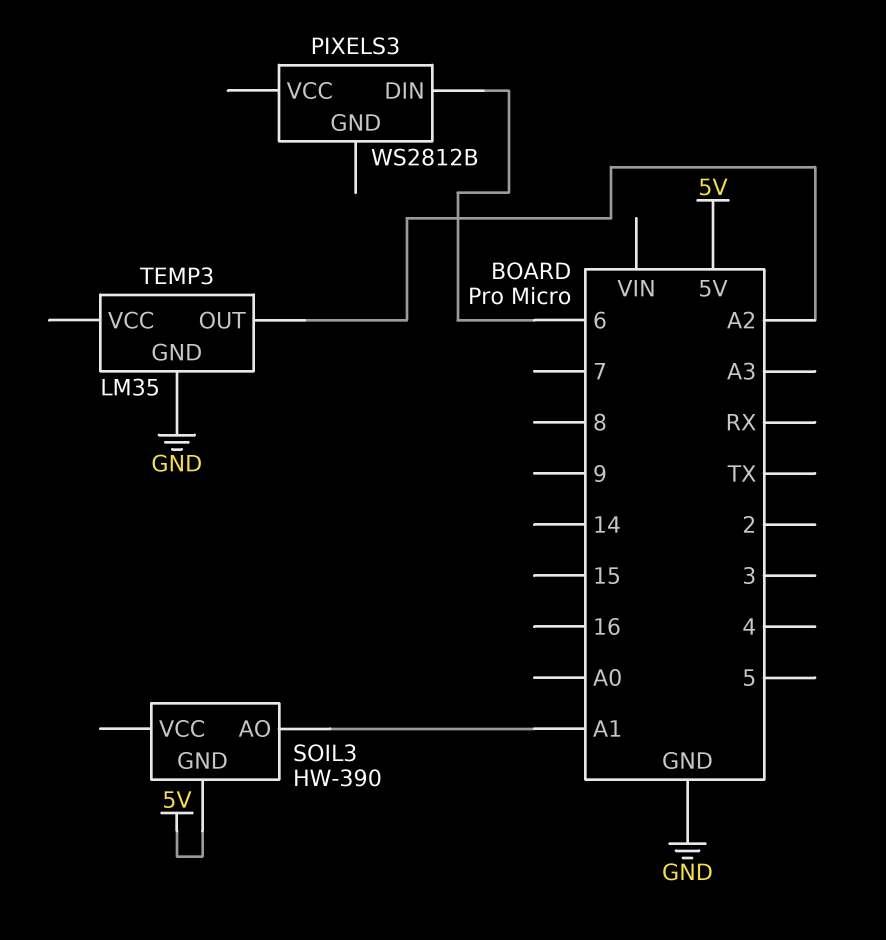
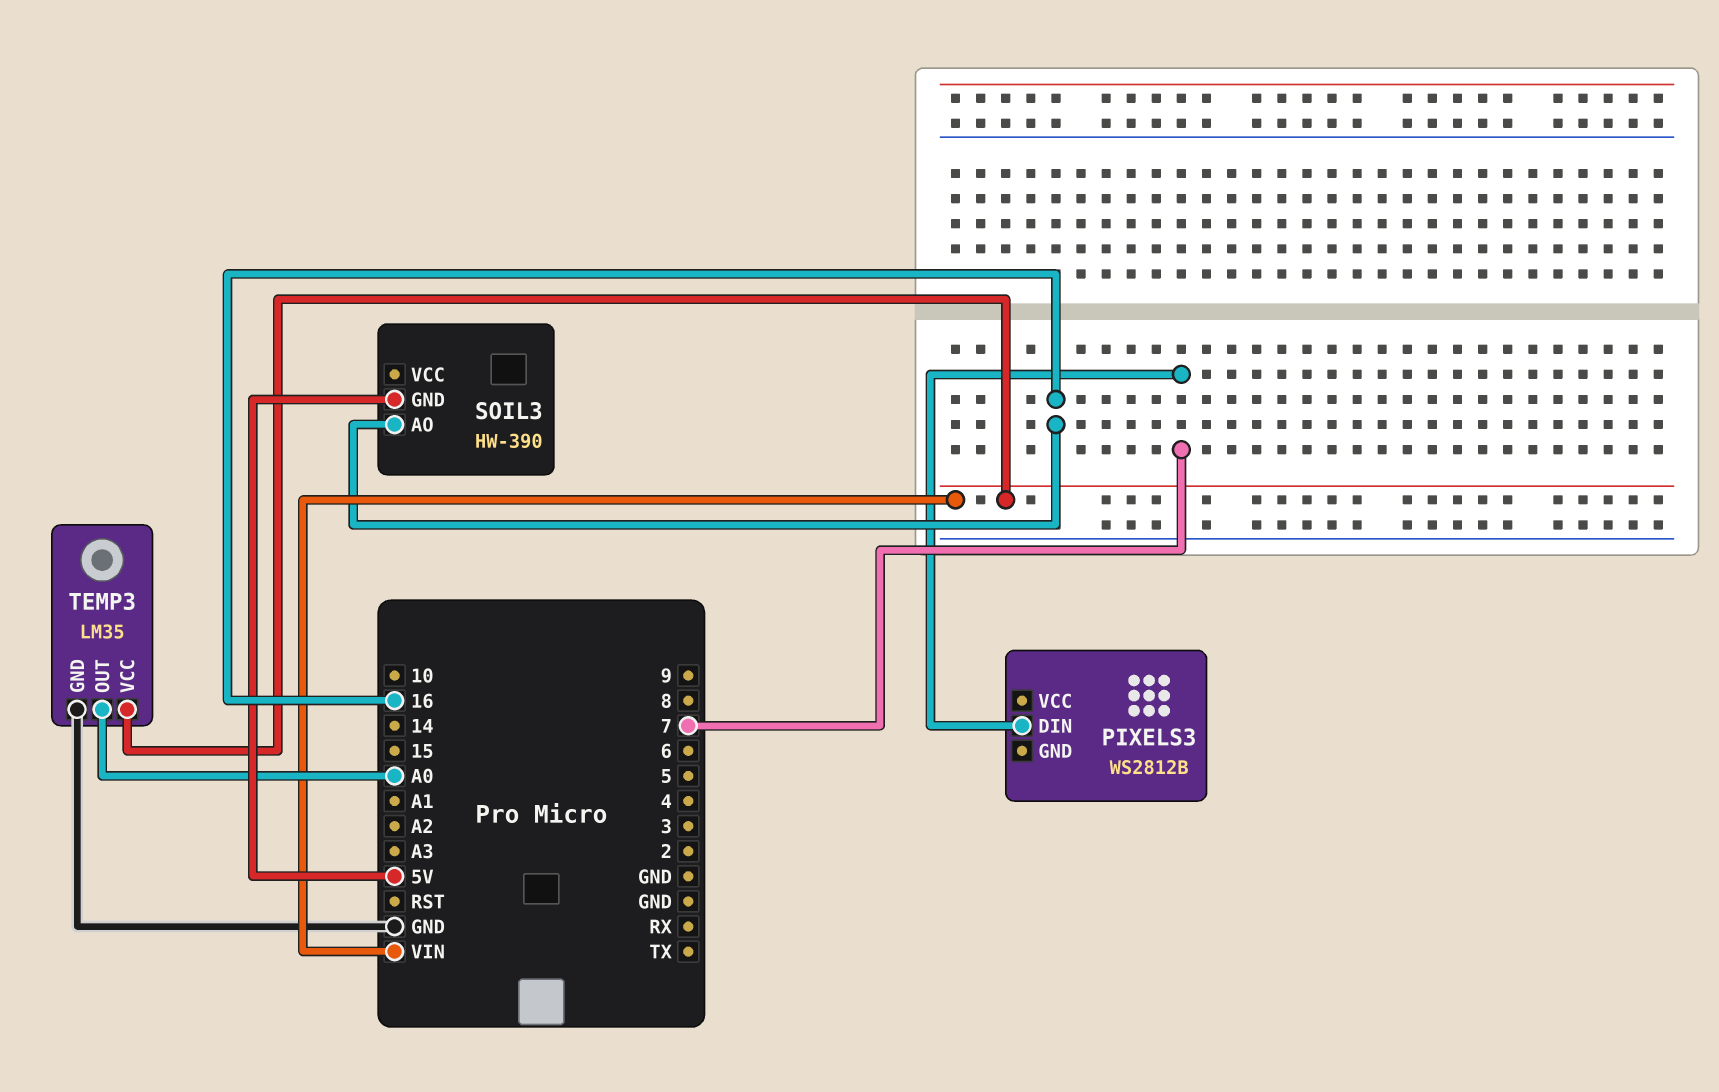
PIXELS3 pin DIN: 6 -> 7
SOIL3 pin AO: A1 -> 16
TEMP3 pin OUT: A2 -> A0
TEMP3 pin VCC: none -> VIN

